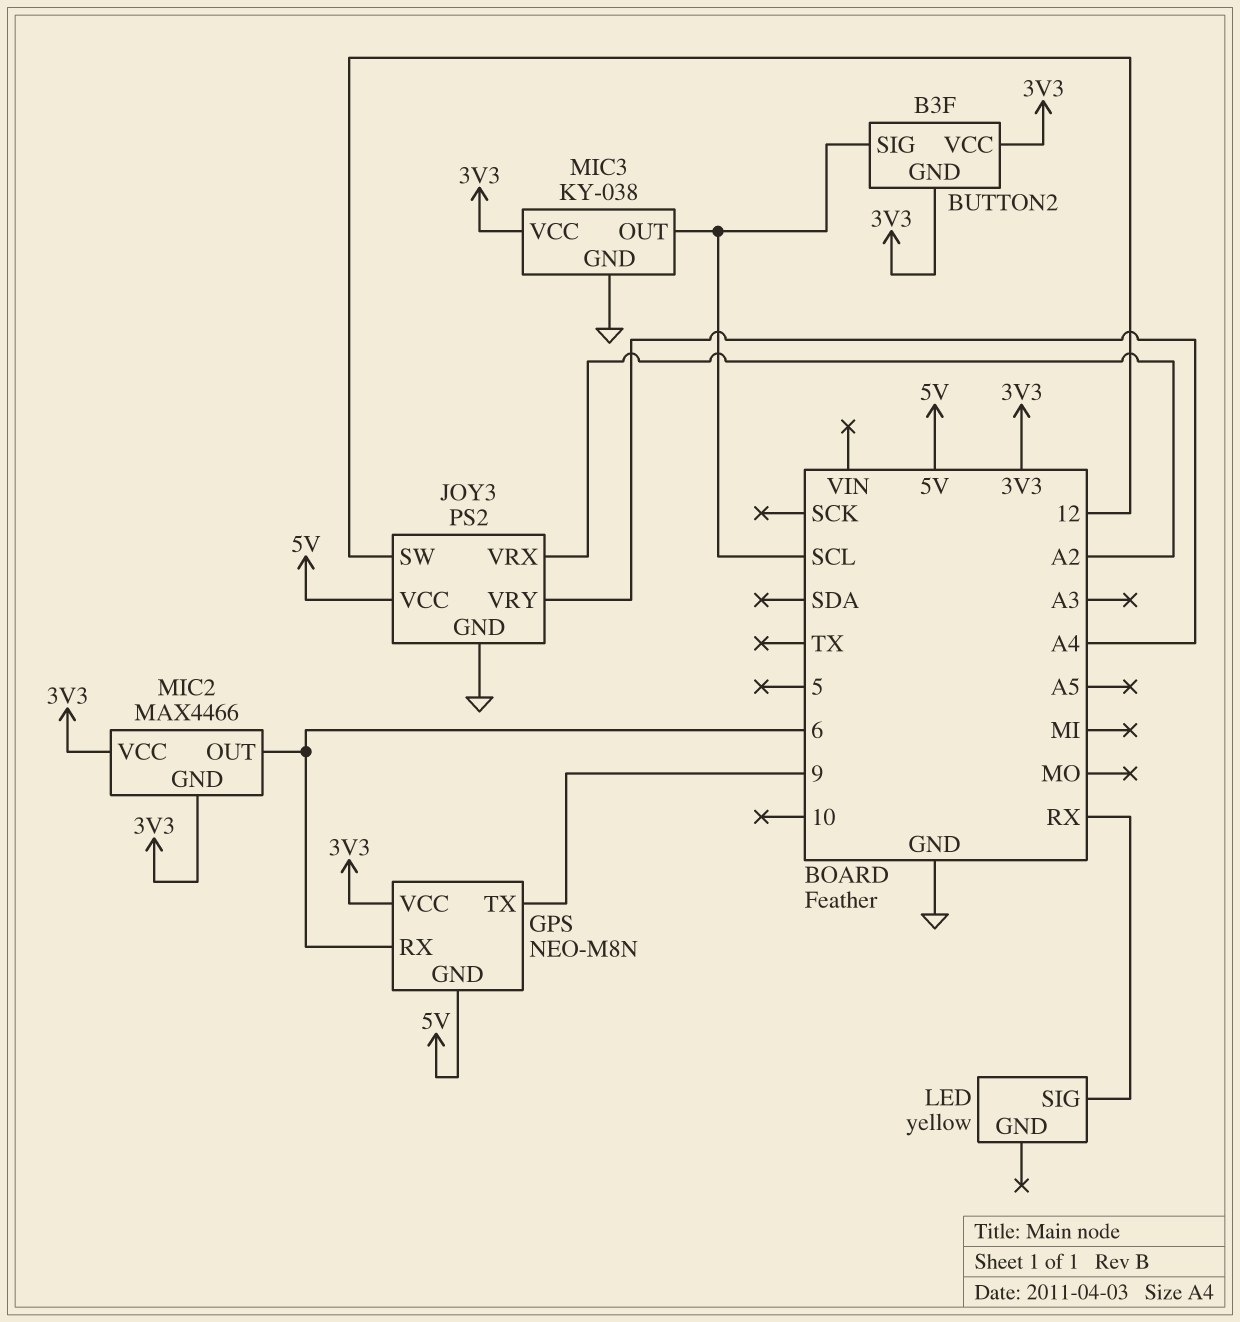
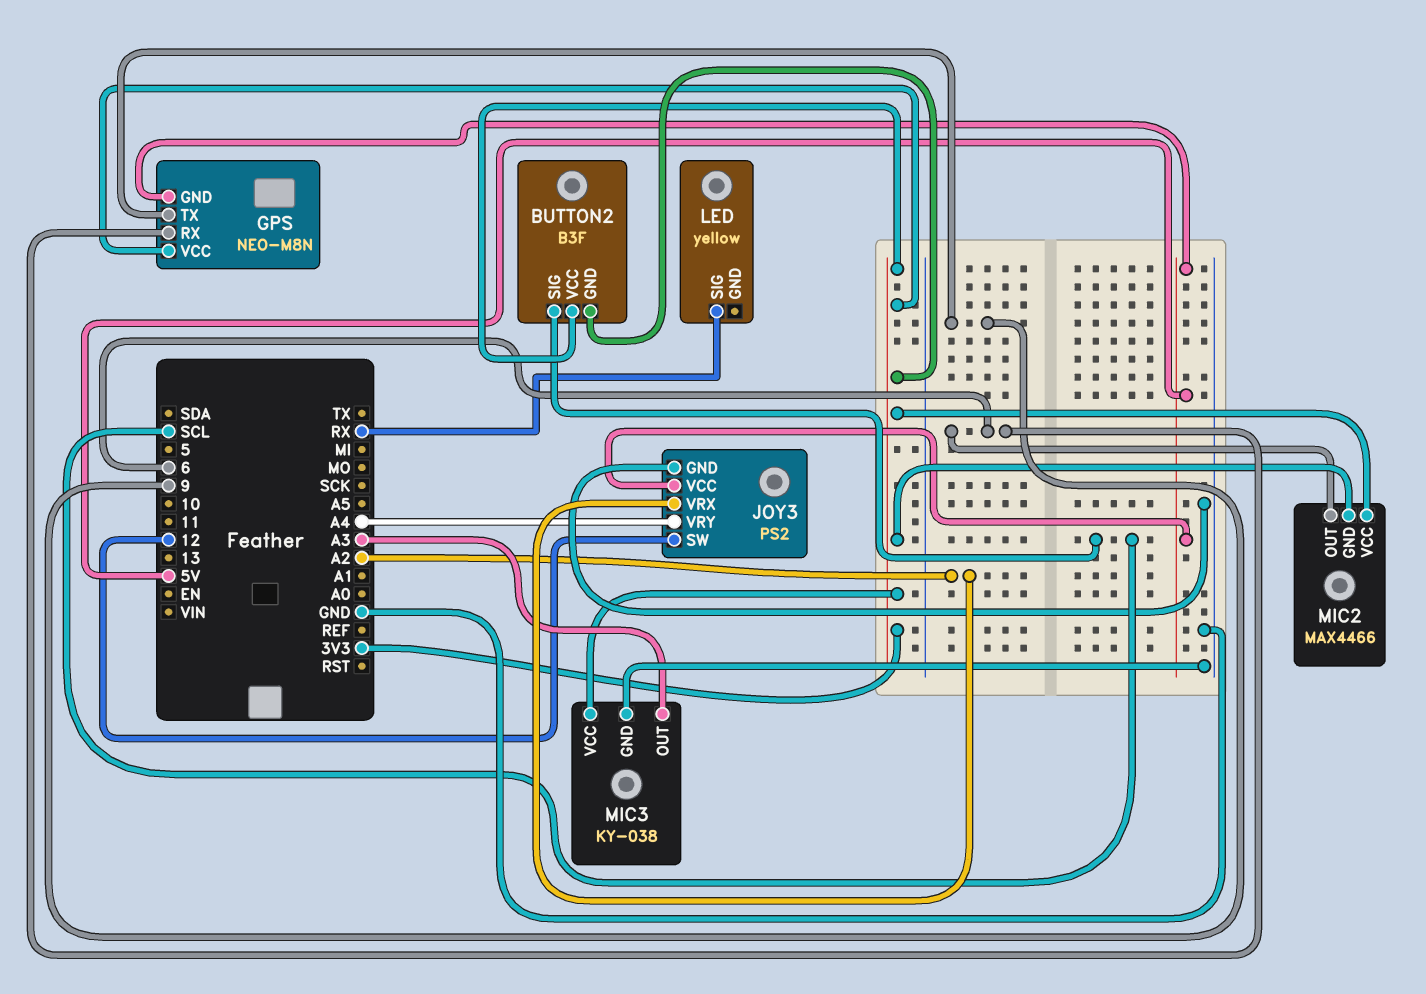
MIC3 pin OUT: SCL -> A3

